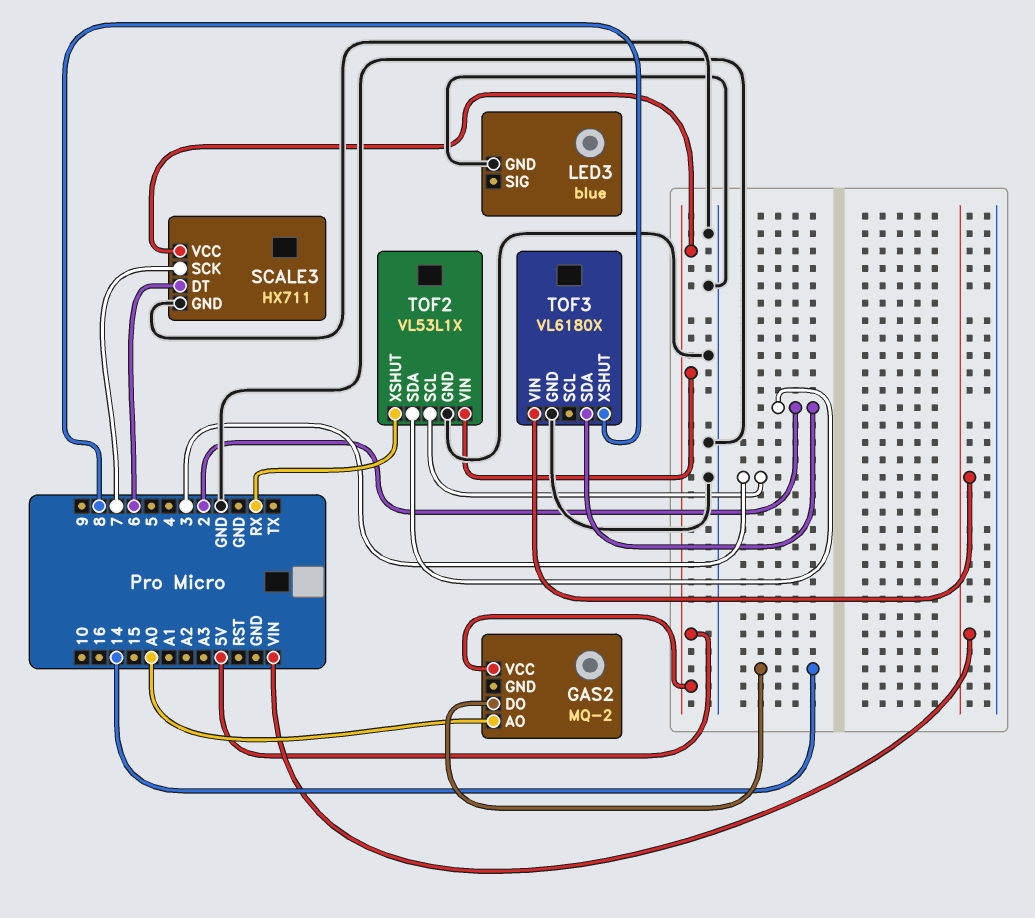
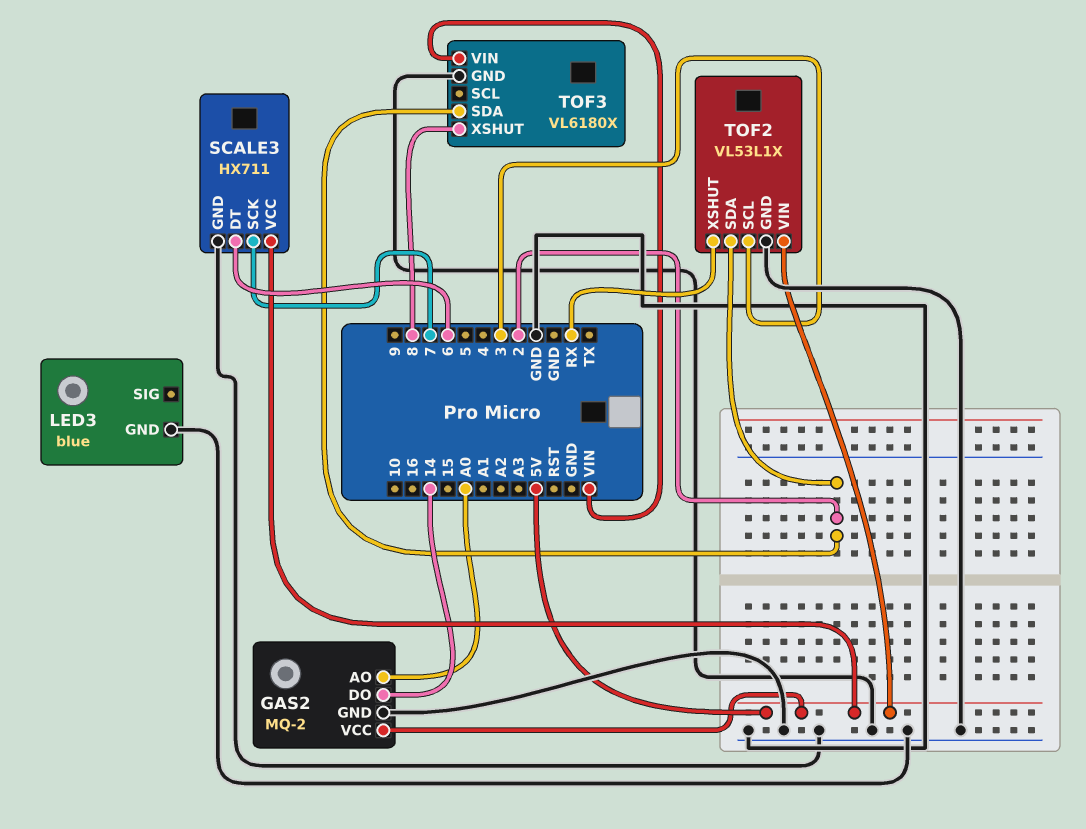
GAS2 pin GND: none -> GND

